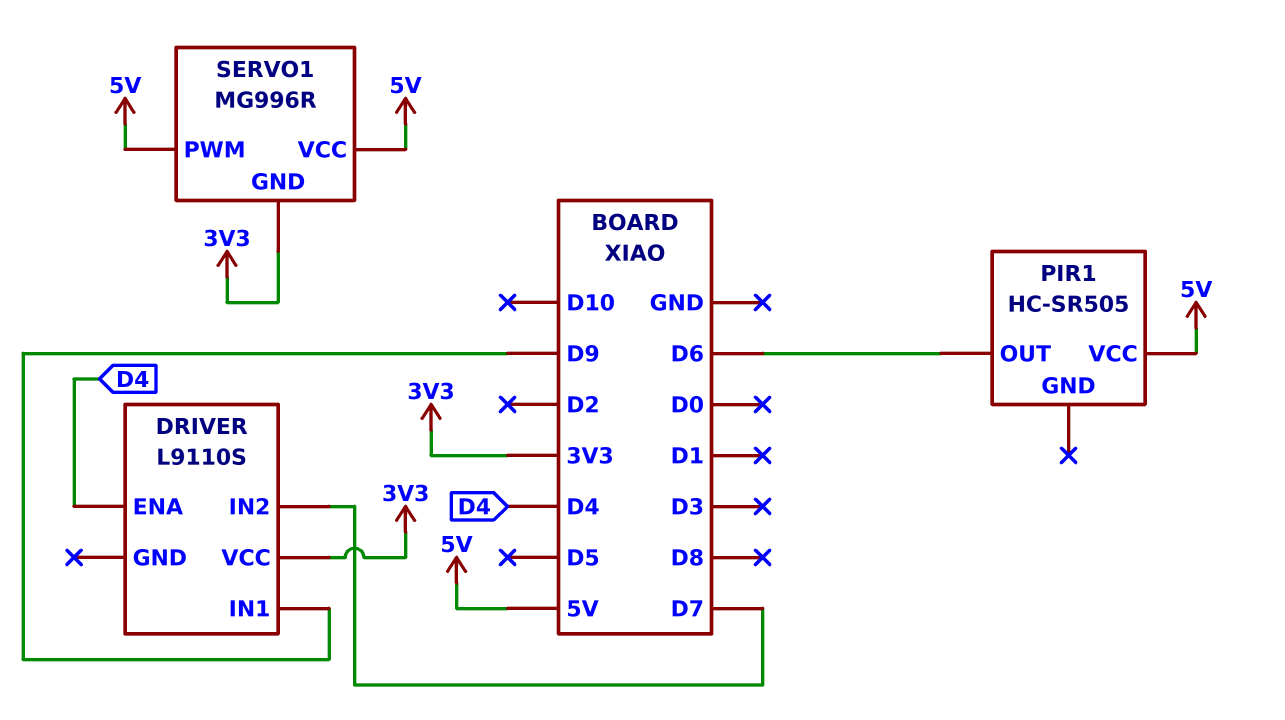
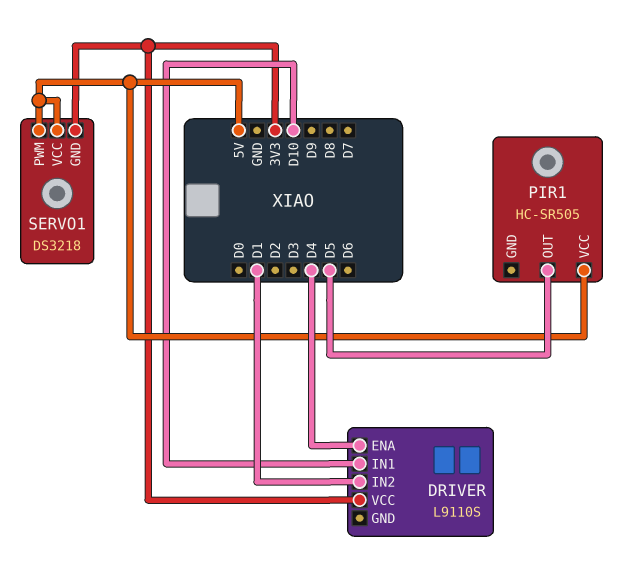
DRIVER pin IN1: D9 -> D10
DRIVER pin IN2: D7 -> D1
PIR1 pin OUT: D6 -> D5
SERVO1: MG996R -> DS3218

